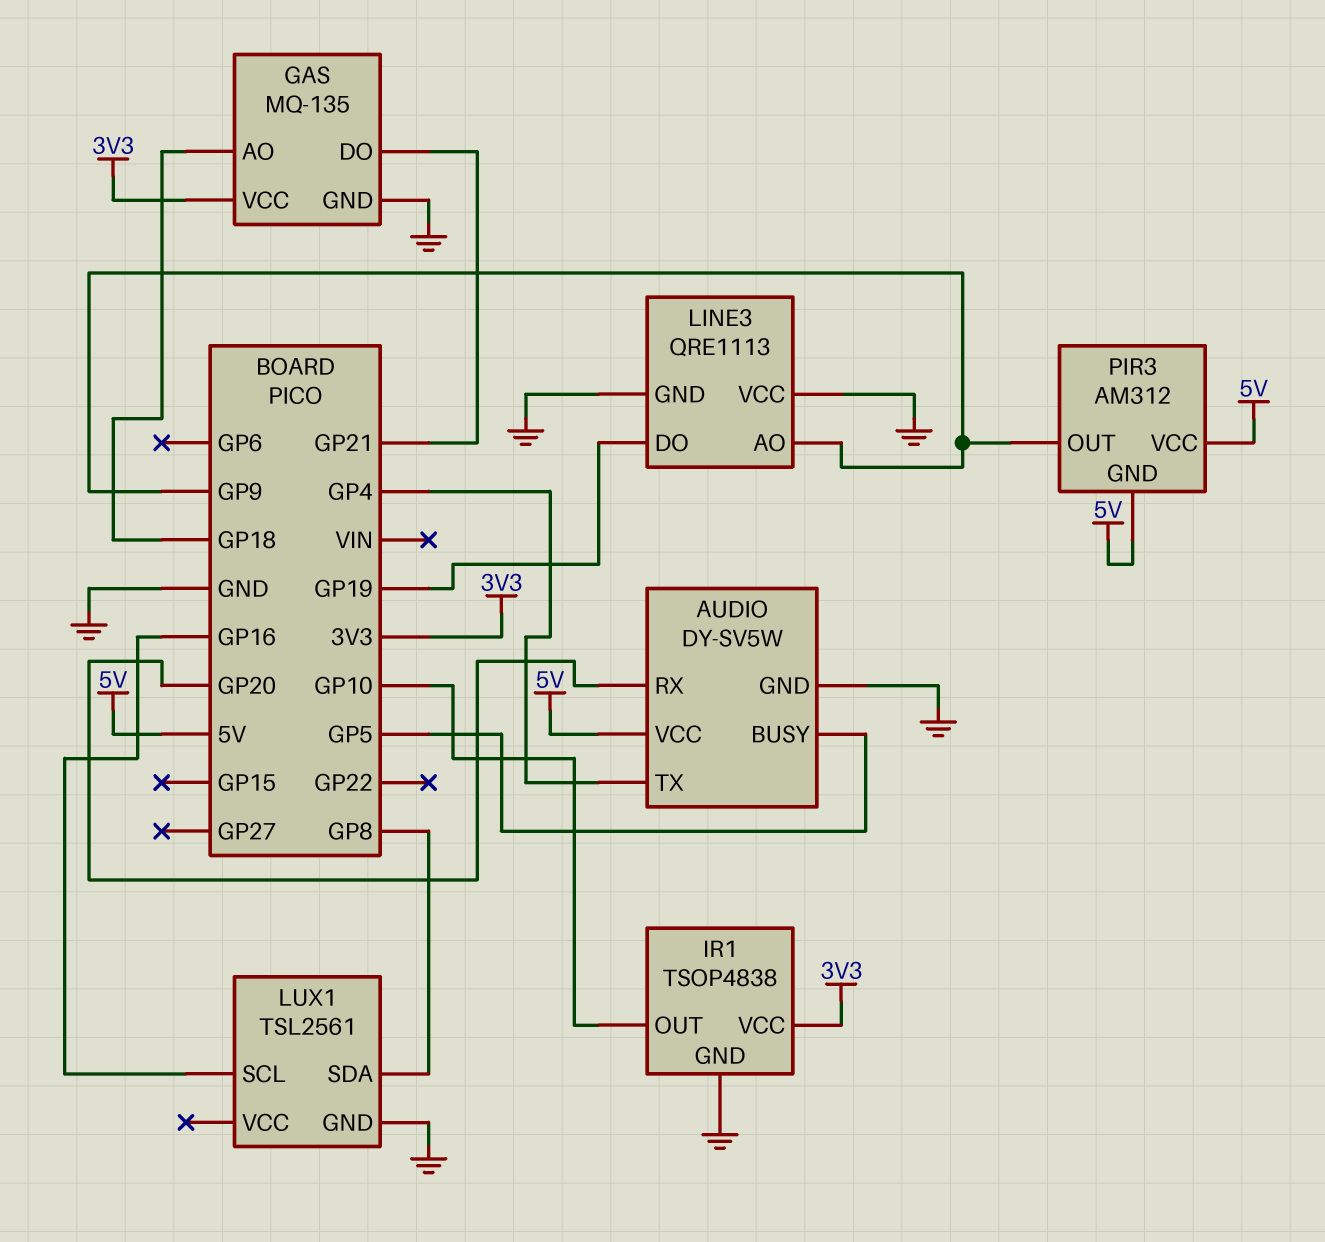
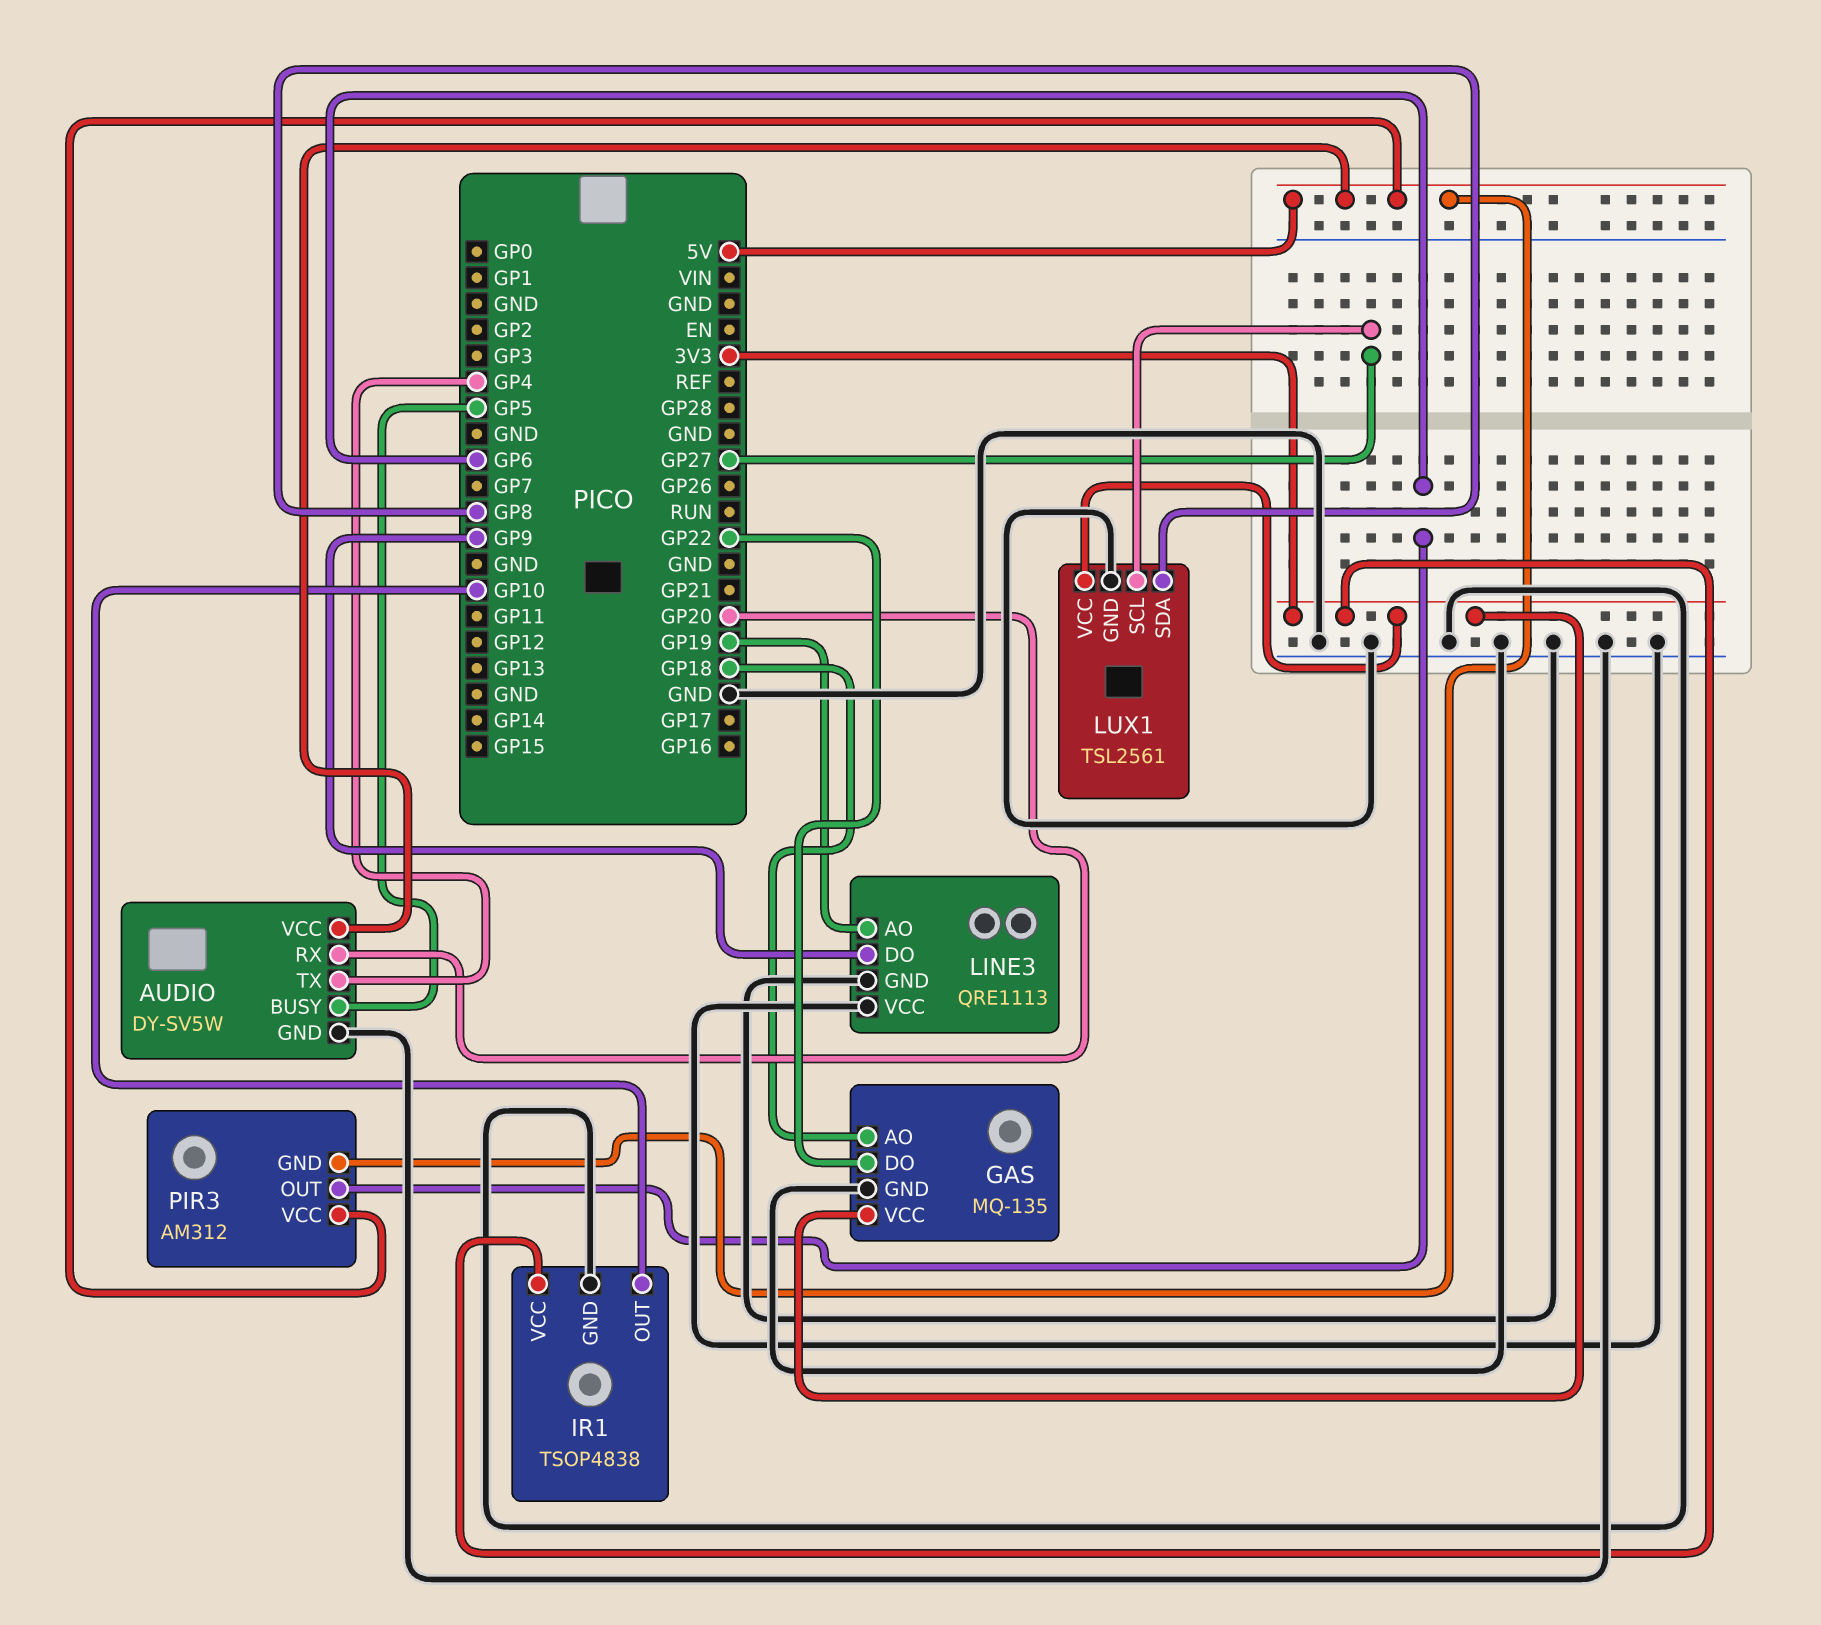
GAS pin DO: GP21 -> GP22
LINE3 pin AO: GP9 -> GP19
LINE3 pin DO: GP19 -> GP9
LUX1 pin SCL: GP16 -> GP27
LUX1 pin VCC: none -> 3V3
PIR3 pin OUT: GP9 -> GP6

